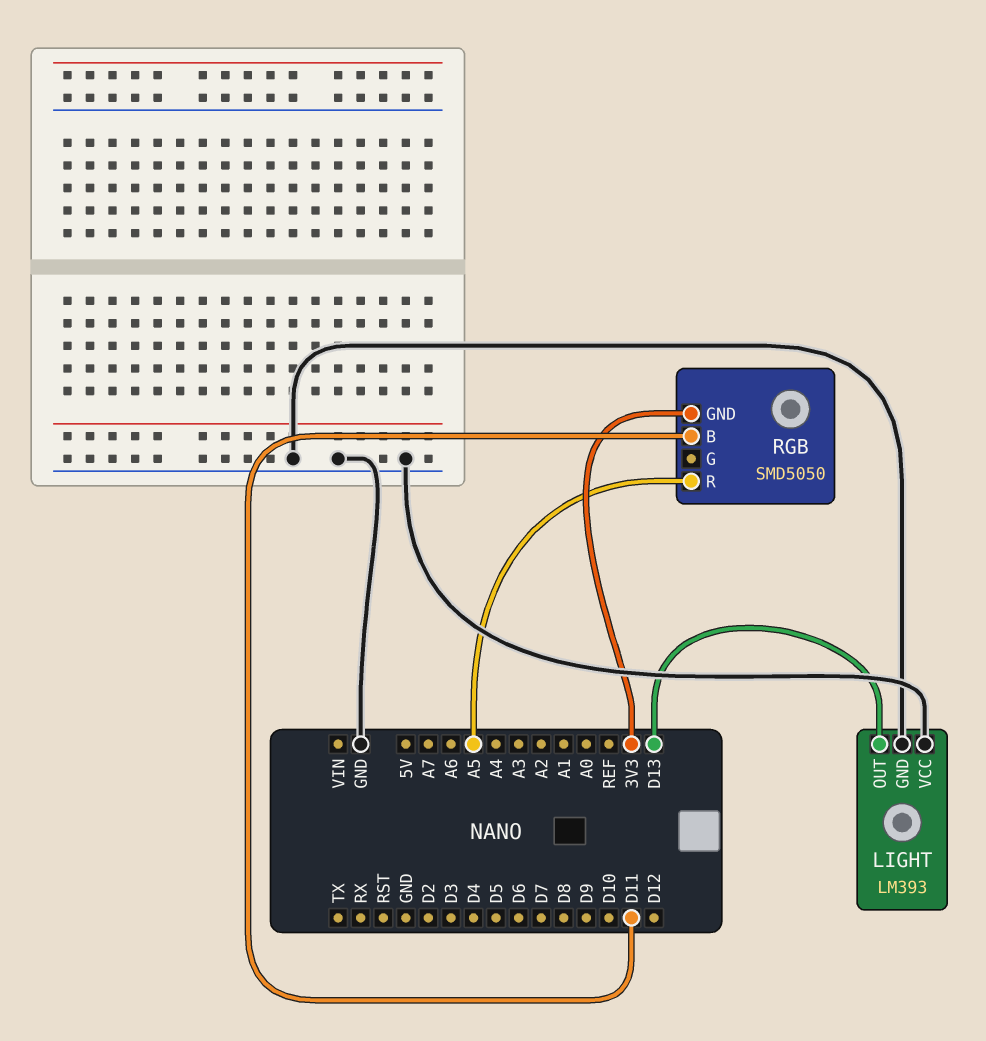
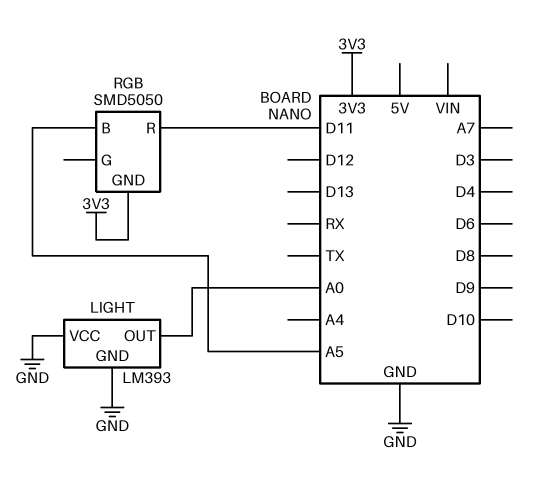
LIGHT pin OUT: D13 -> A0
RGB pin B: D11 -> A5
RGB pin R: A5 -> D11

